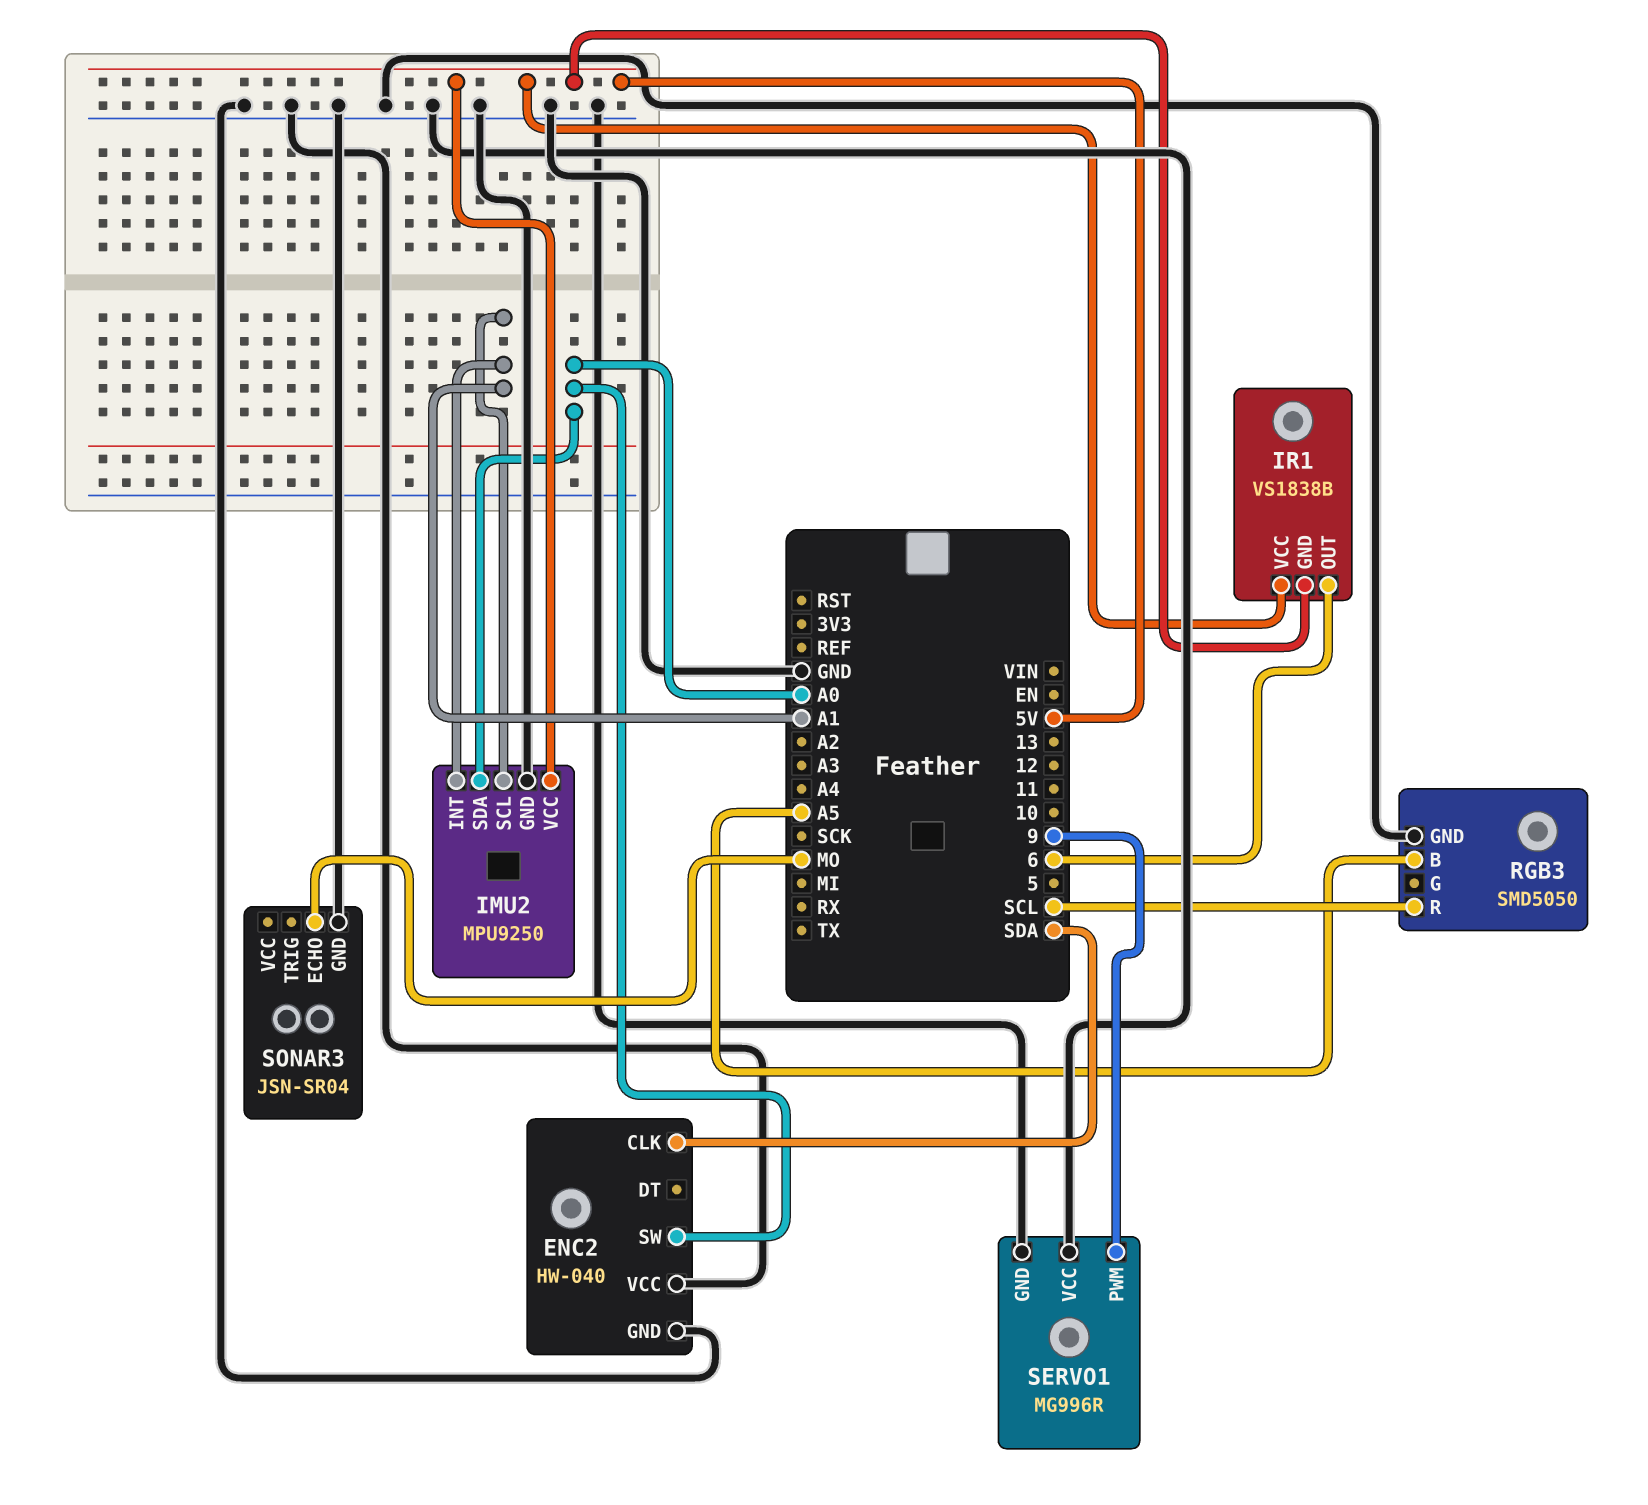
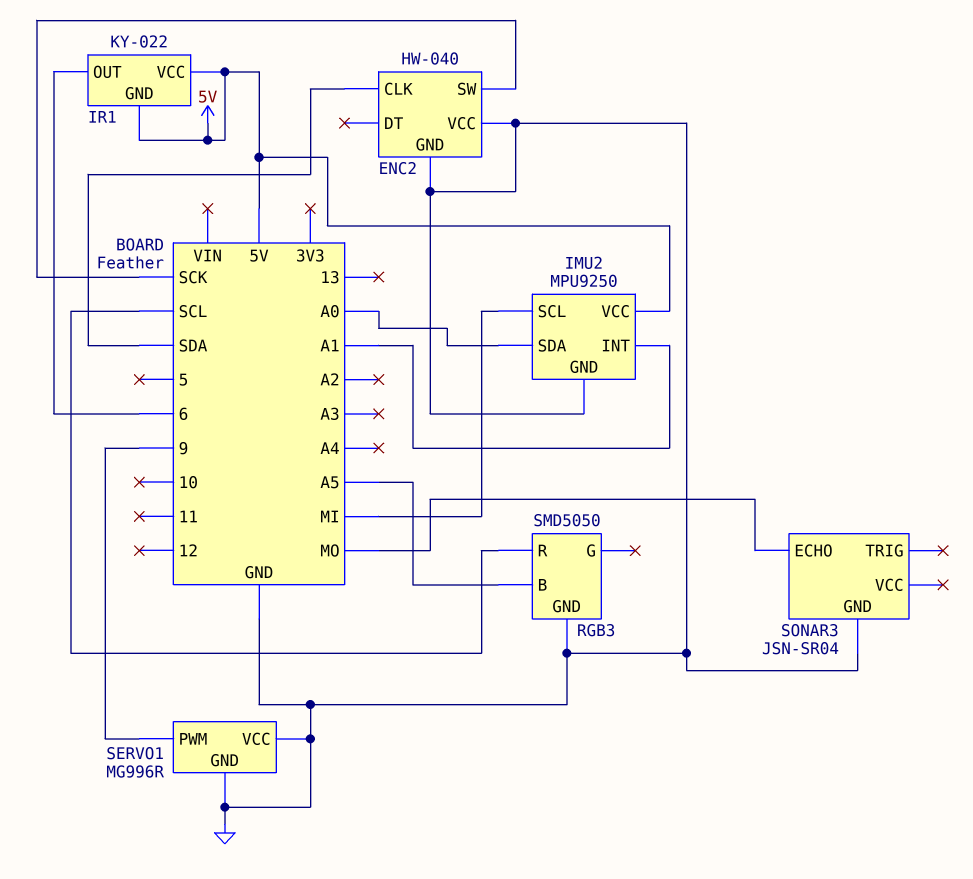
ENC2 pin SW: A0 -> SCK
IMU2 pin SCL: A1 -> MI
IR1: VS1838B -> KY-022

